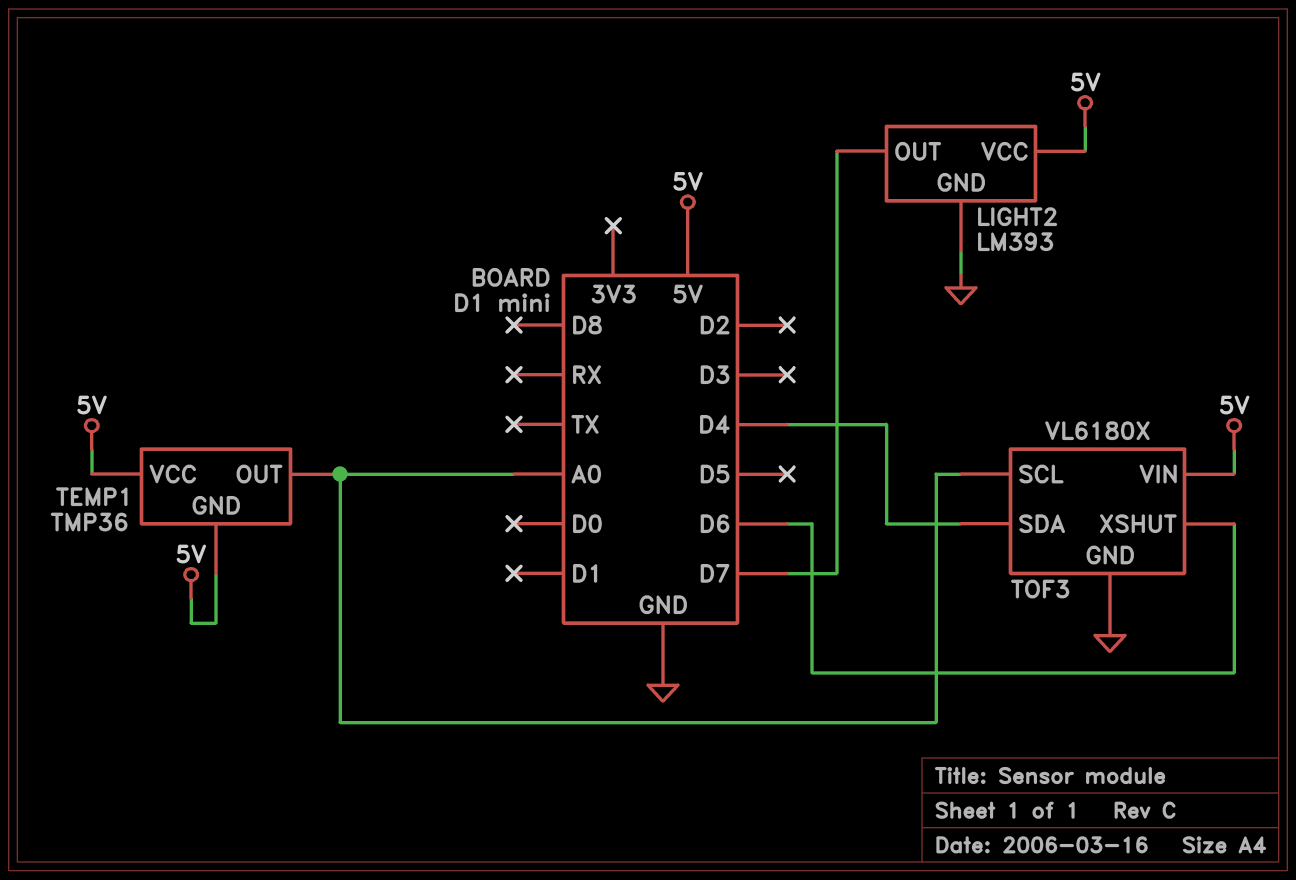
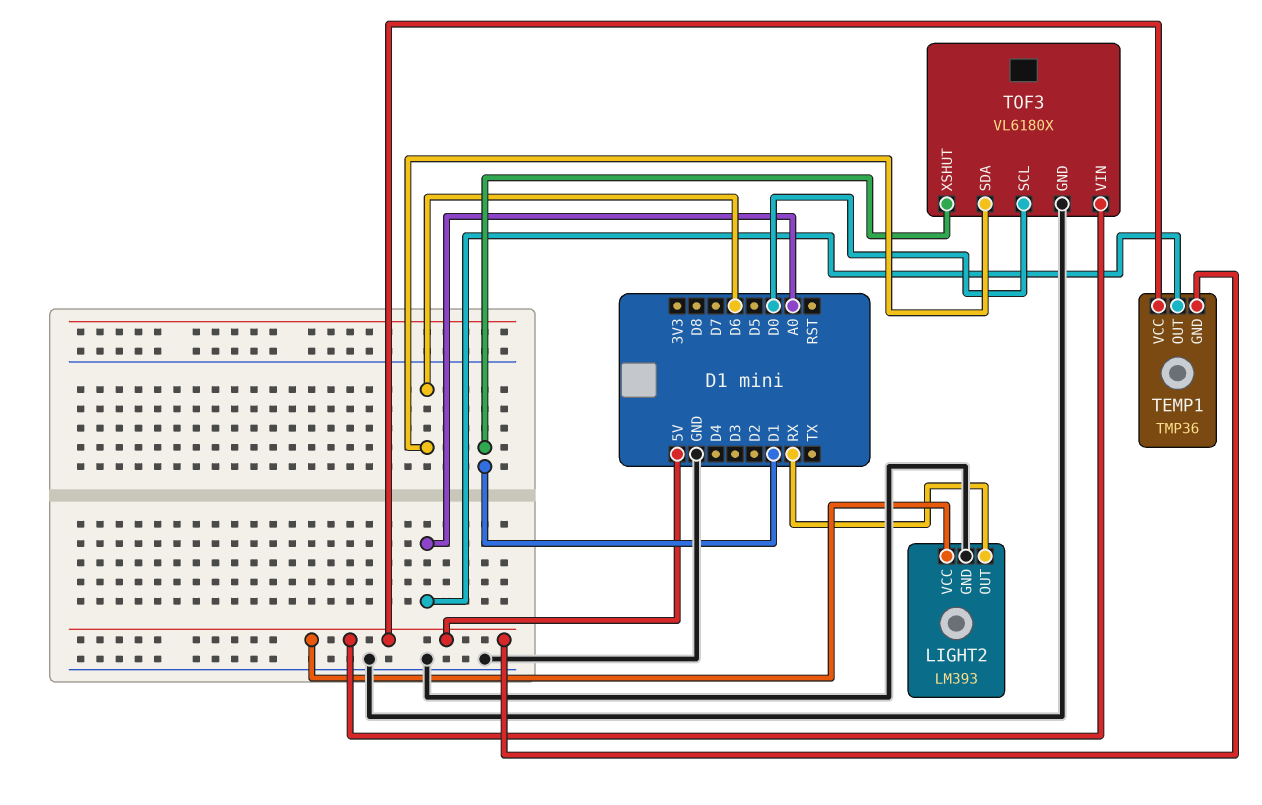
LIGHT2 pin OUT: D7 -> RX
TOF3 pin SCL: A0 -> D0
TOF3 pin SDA: D4 -> D6
TOF3 pin XSHUT: D6 -> D1

